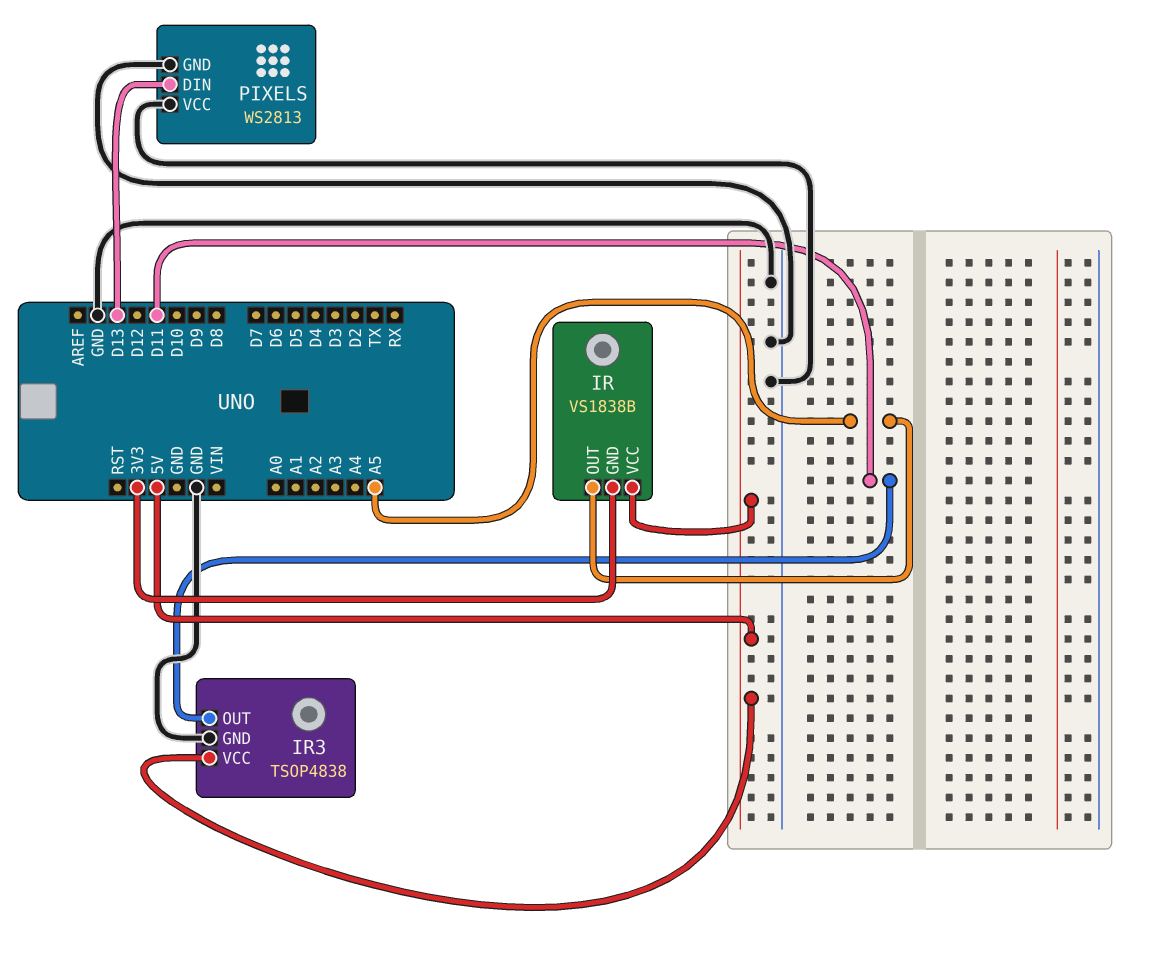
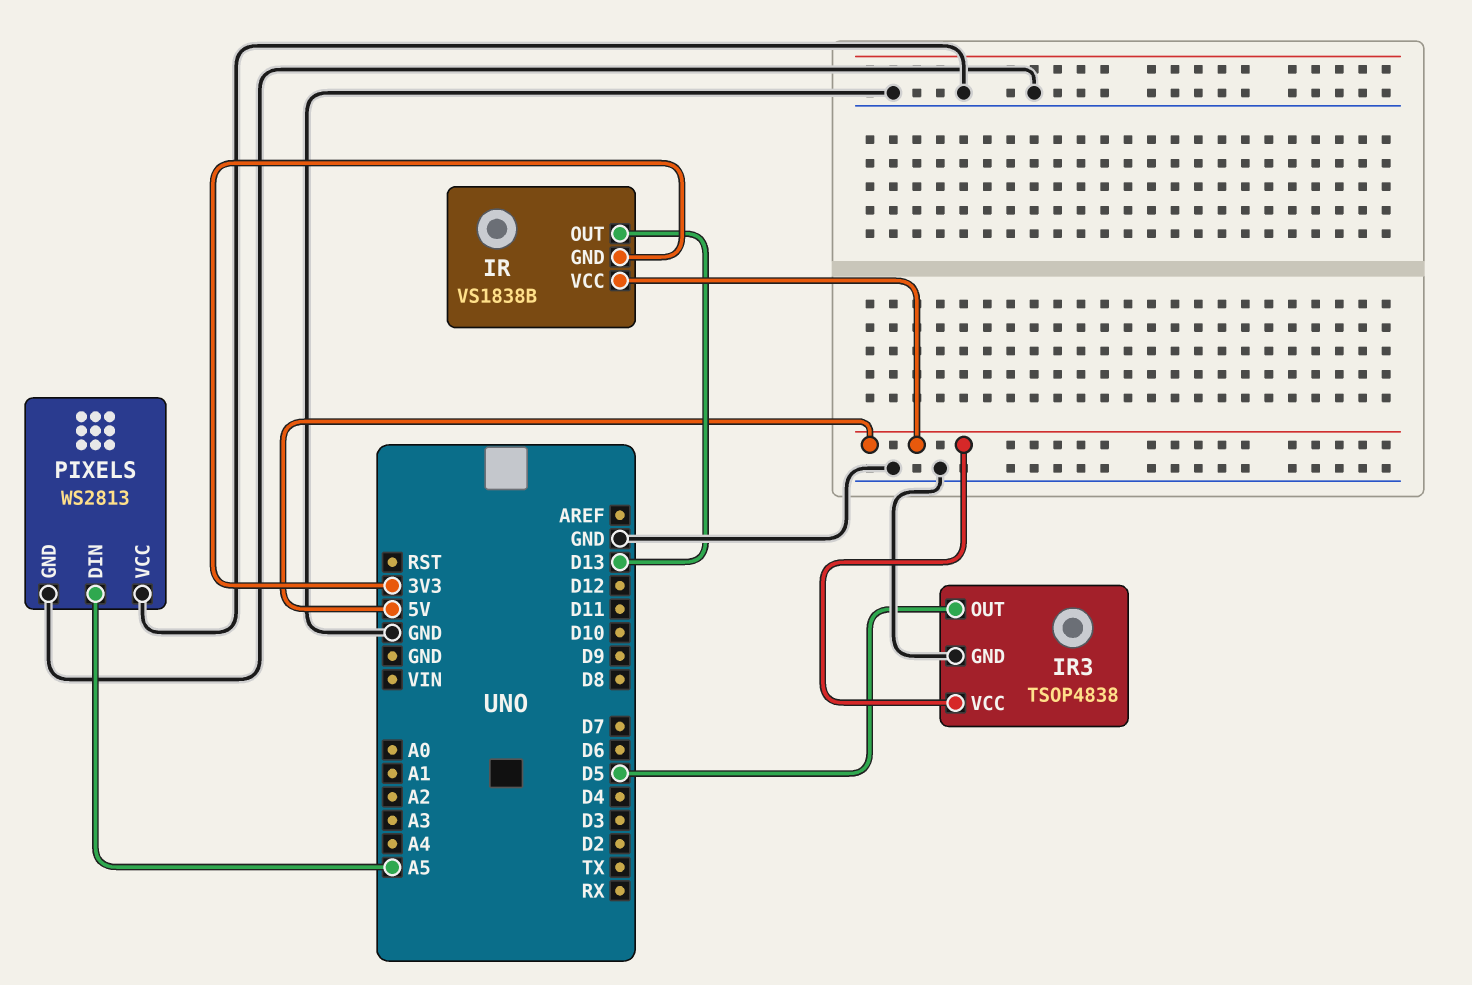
IR pin OUT: A5 -> D13
IR3 pin OUT: D11 -> D5
PIXELS pin DIN: D13 -> A5

